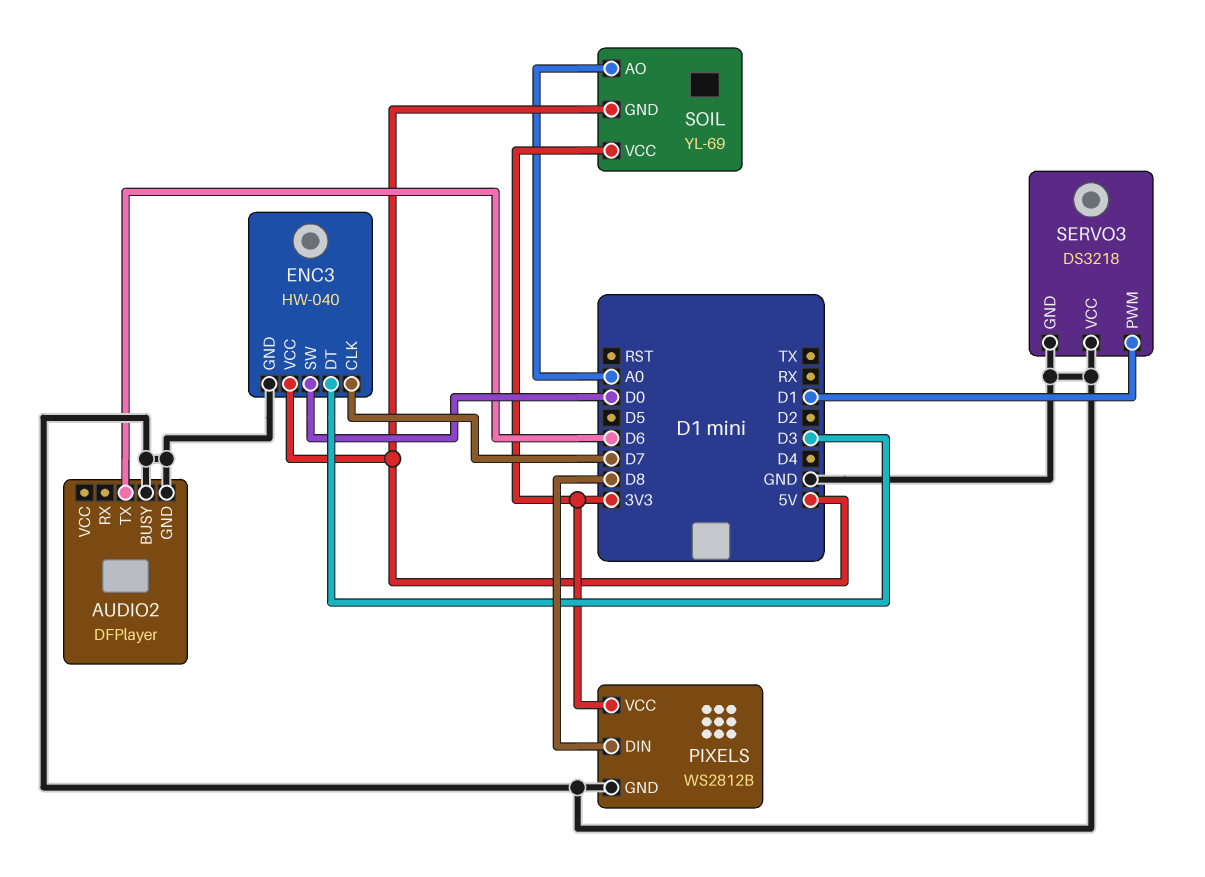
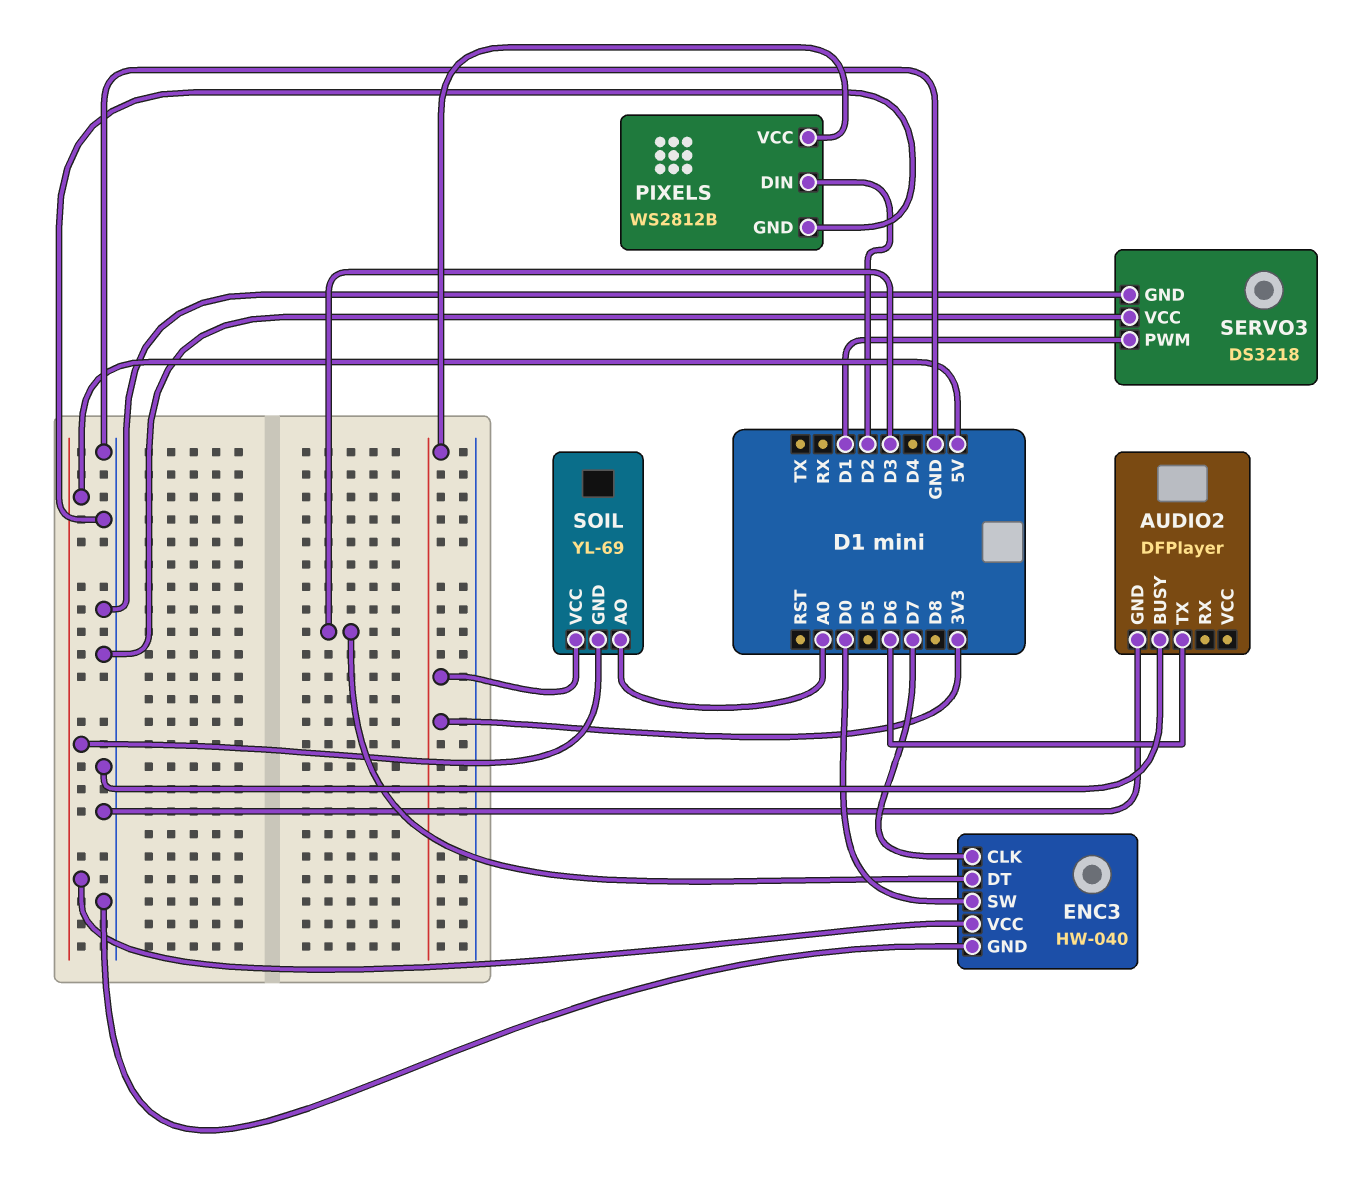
PIXELS pin DIN: D8 -> D2

